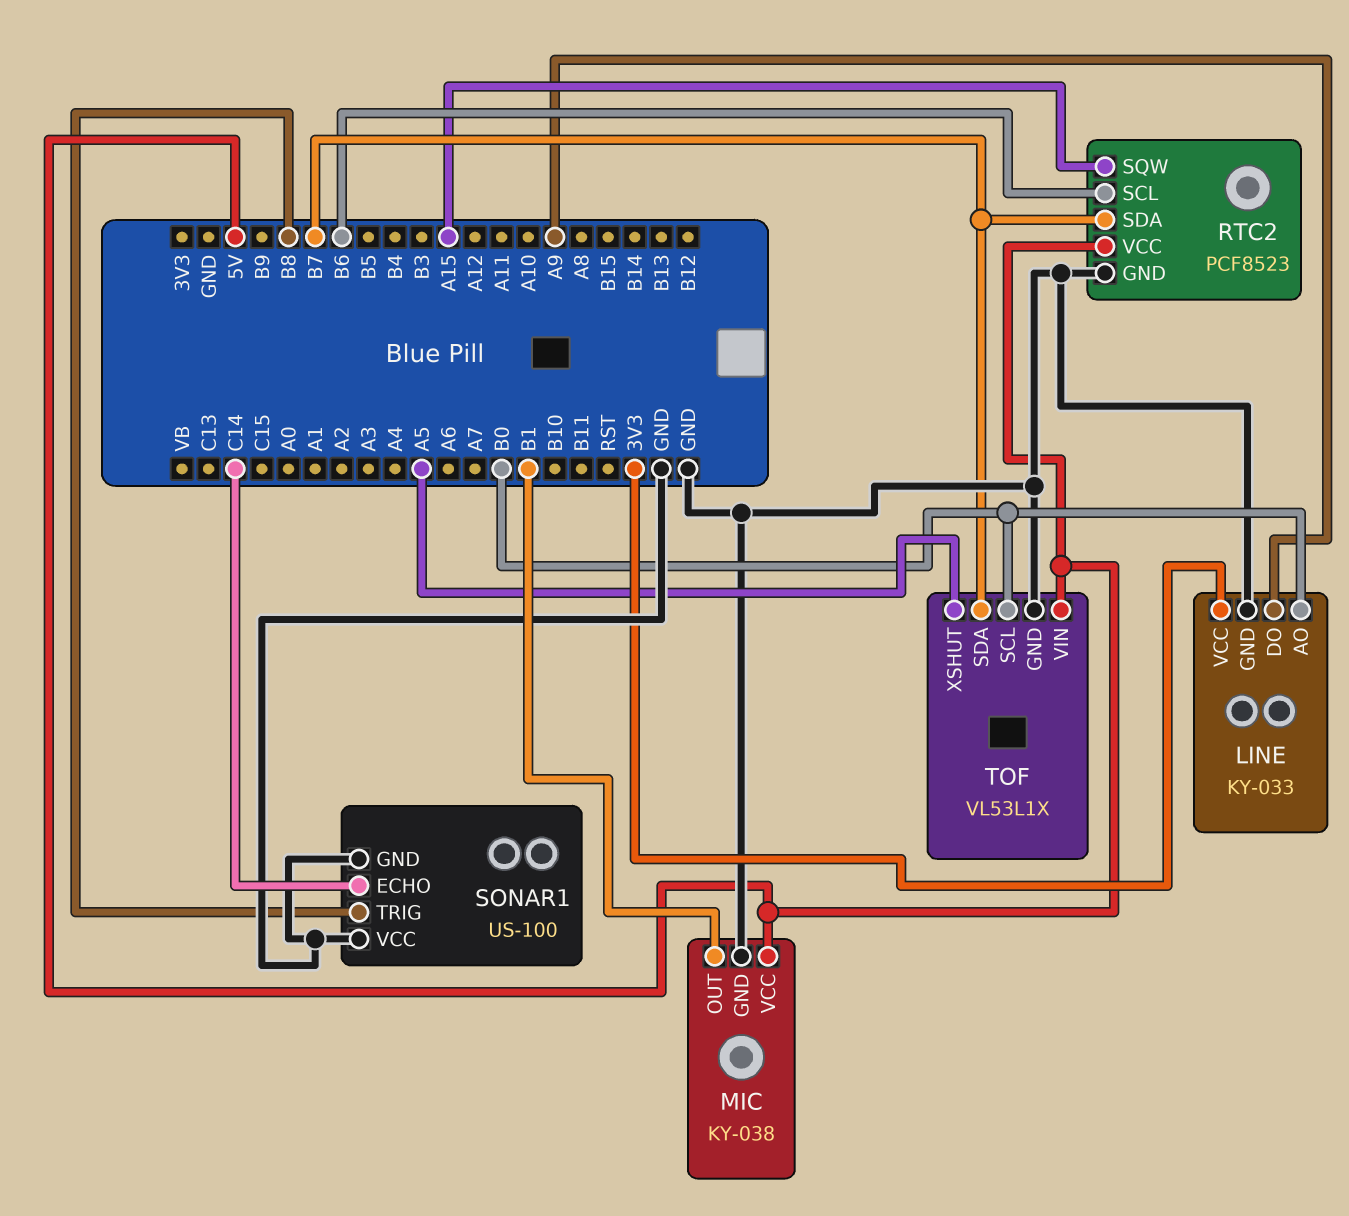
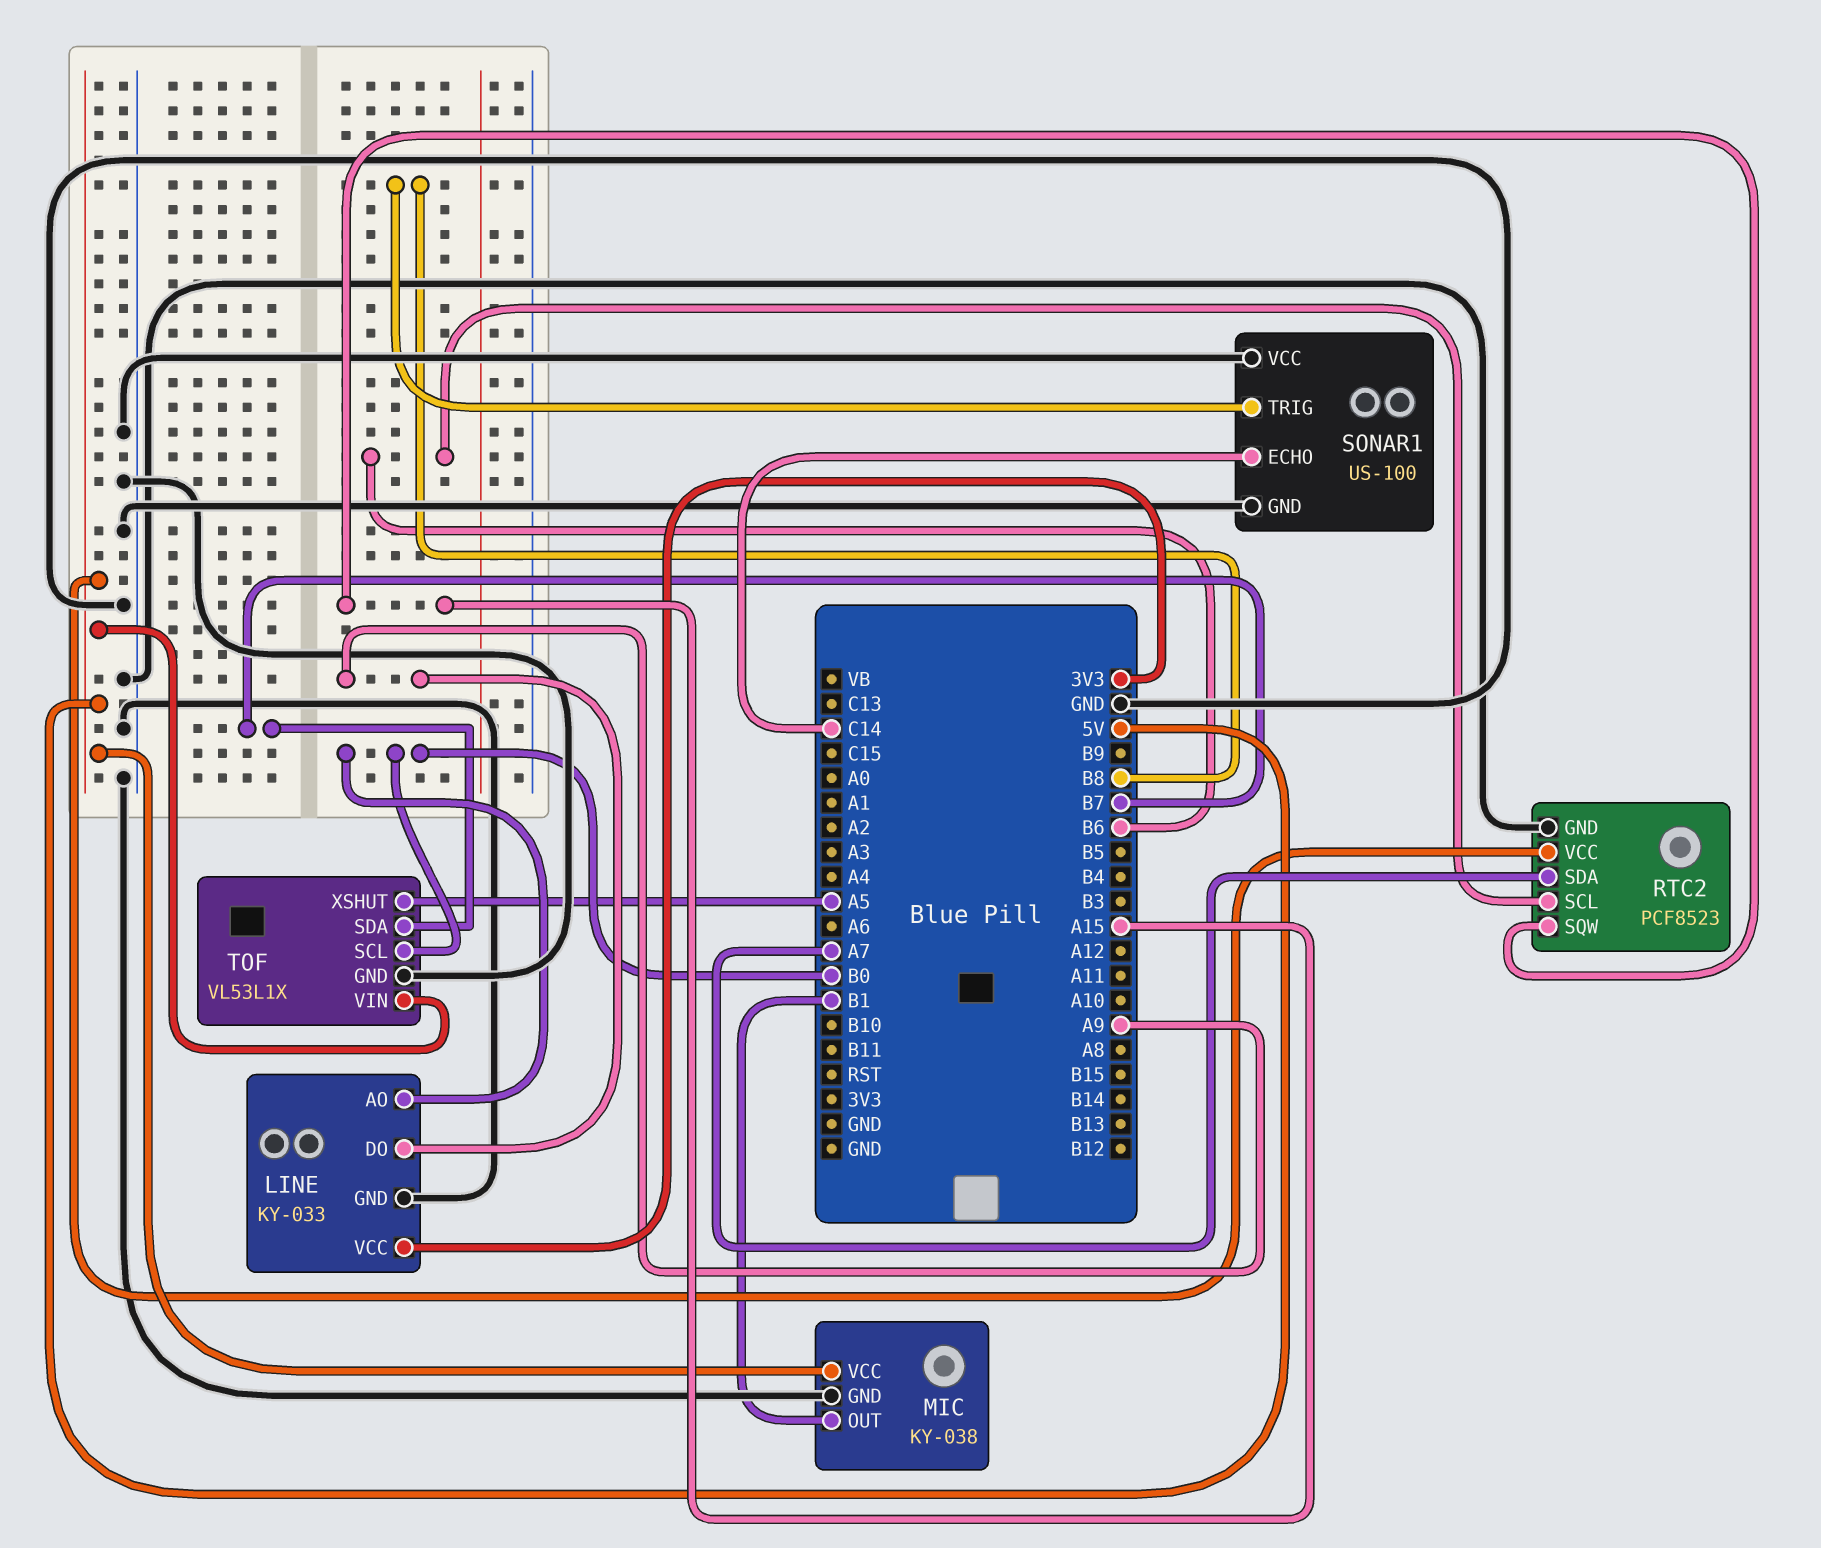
RTC2 pin SDA: B7 -> A7

